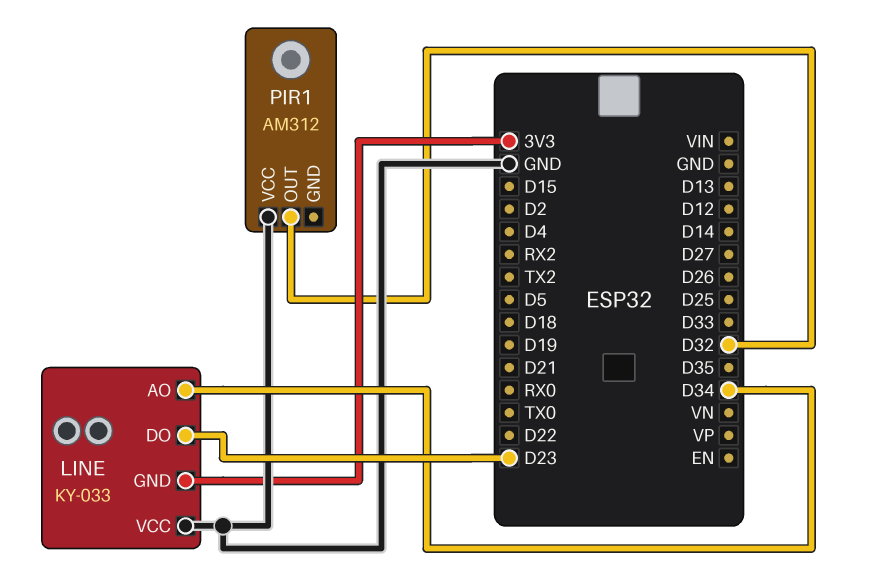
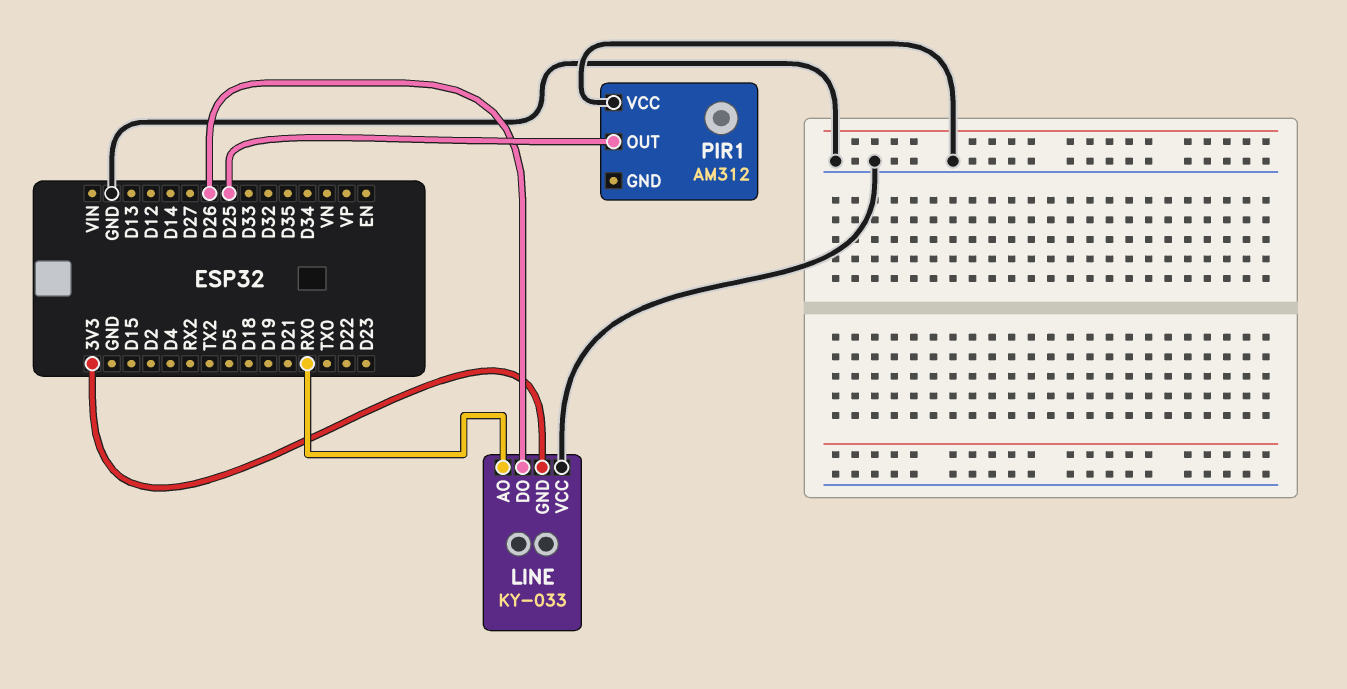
LINE pin AO: D34 -> RX0
LINE pin DO: D23 -> D26
PIR1 pin OUT: D32 -> D25

